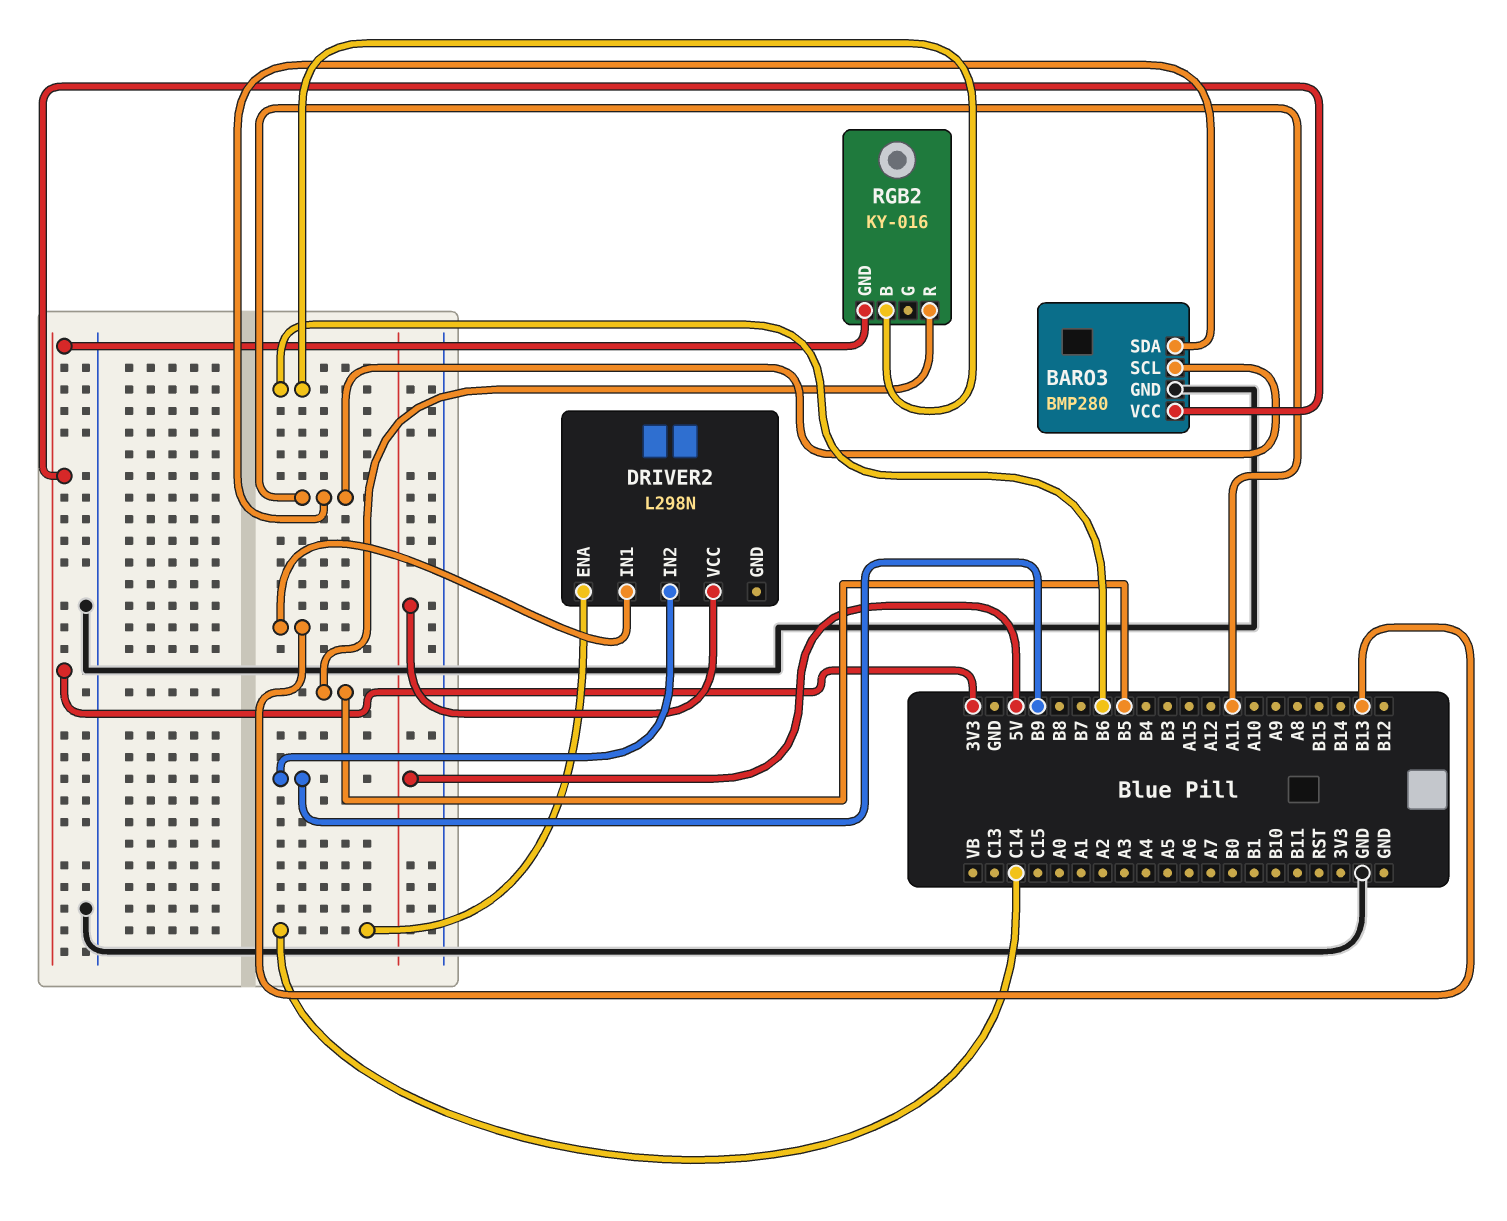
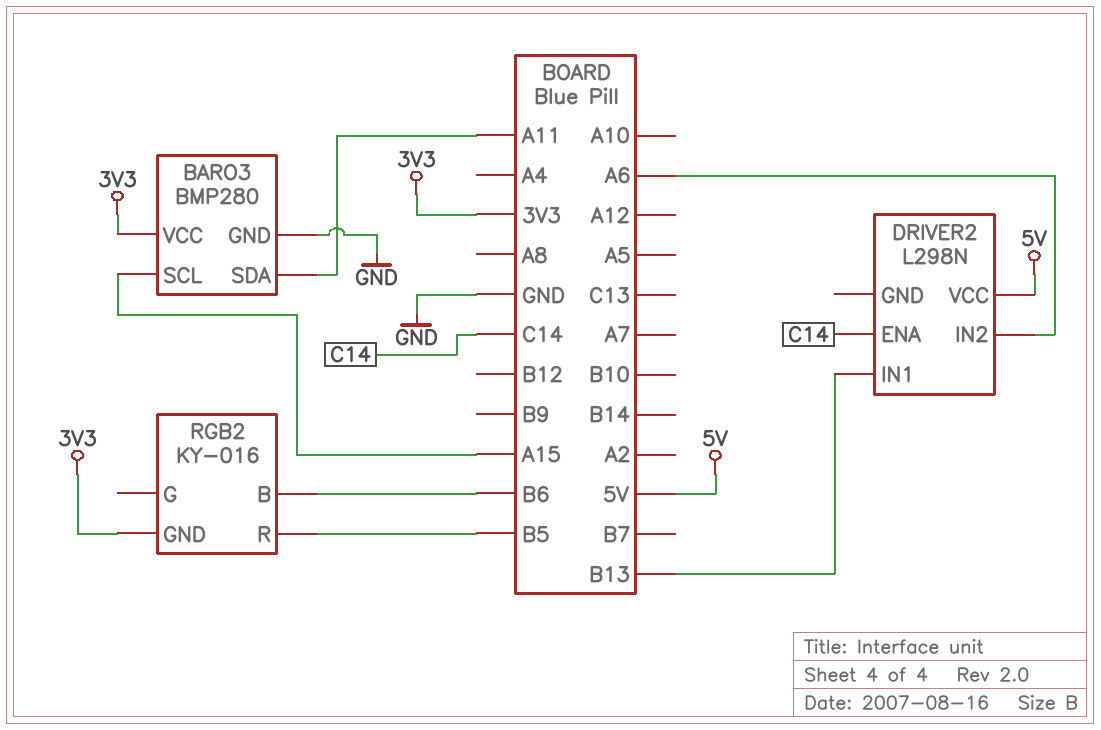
BARO3 pin SCL: A11 -> A15
DRIVER2 pin IN2: B9 -> A6

